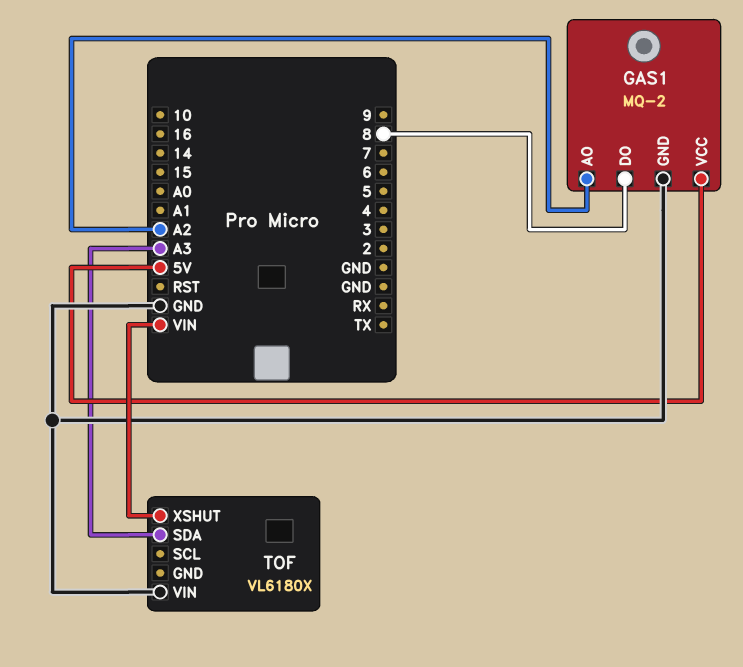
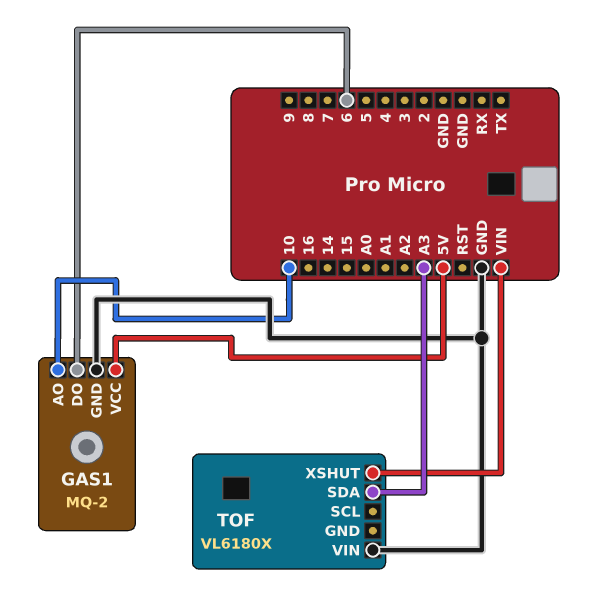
GAS1 pin AO: A2 -> 10
GAS1 pin DO: 8 -> 6

